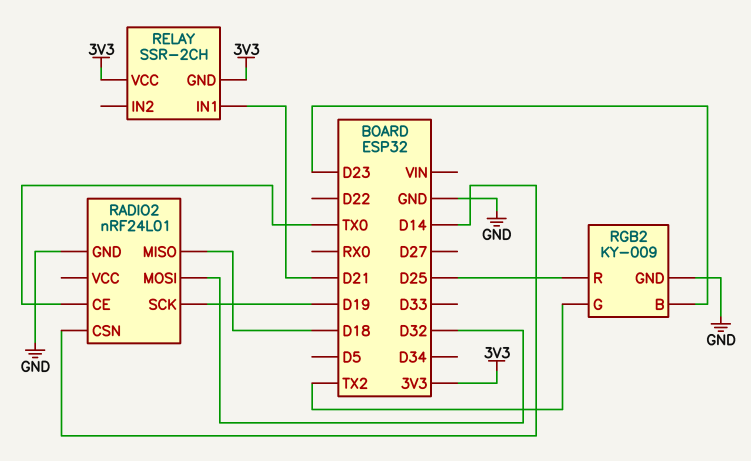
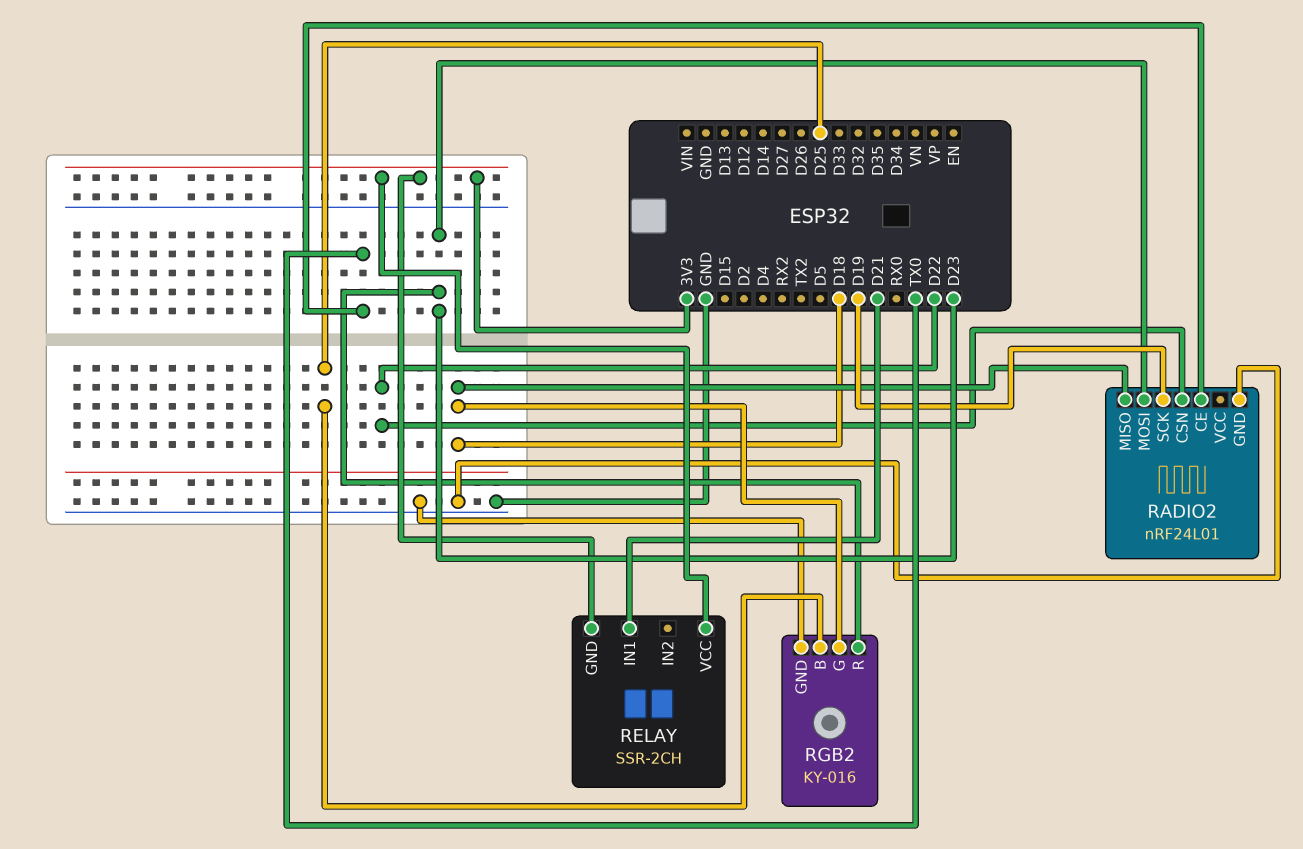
RADIO2 pin CSN: D14 -> D22
RADIO2 pin MOSI: D32 -> D23
RGB2: KY-009 -> KY-016
RGB2 pin B: D23 -> D25
RGB2 pin G: TX2 -> D18
RGB2 pin R: D25 -> D23

